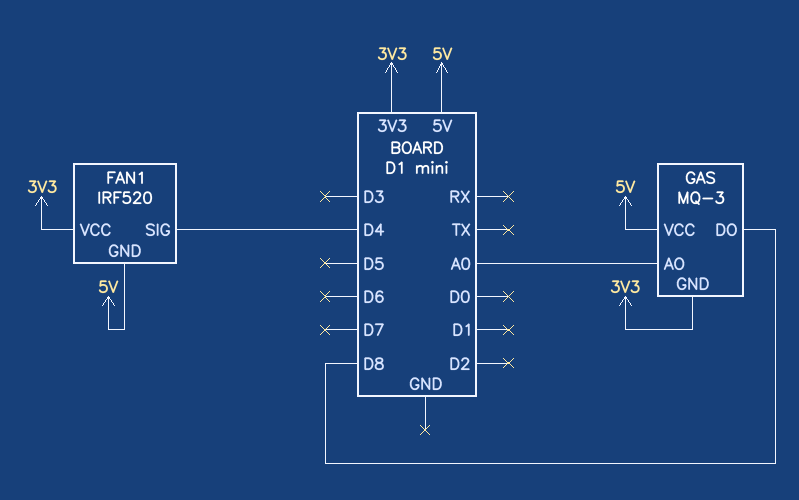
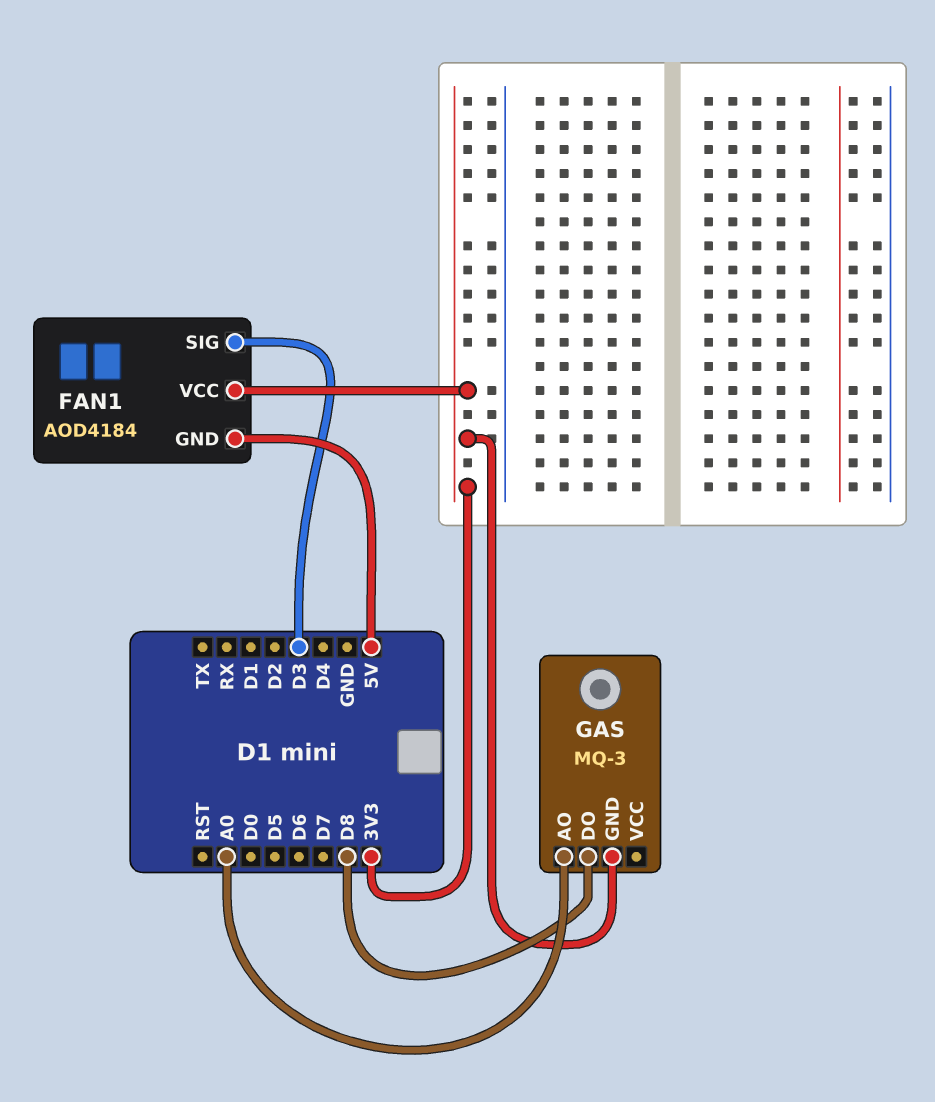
FAN1: IRF520 -> AOD4184
FAN1 pin SIG: D4 -> D3
GAS pin VCC: 5V -> none

